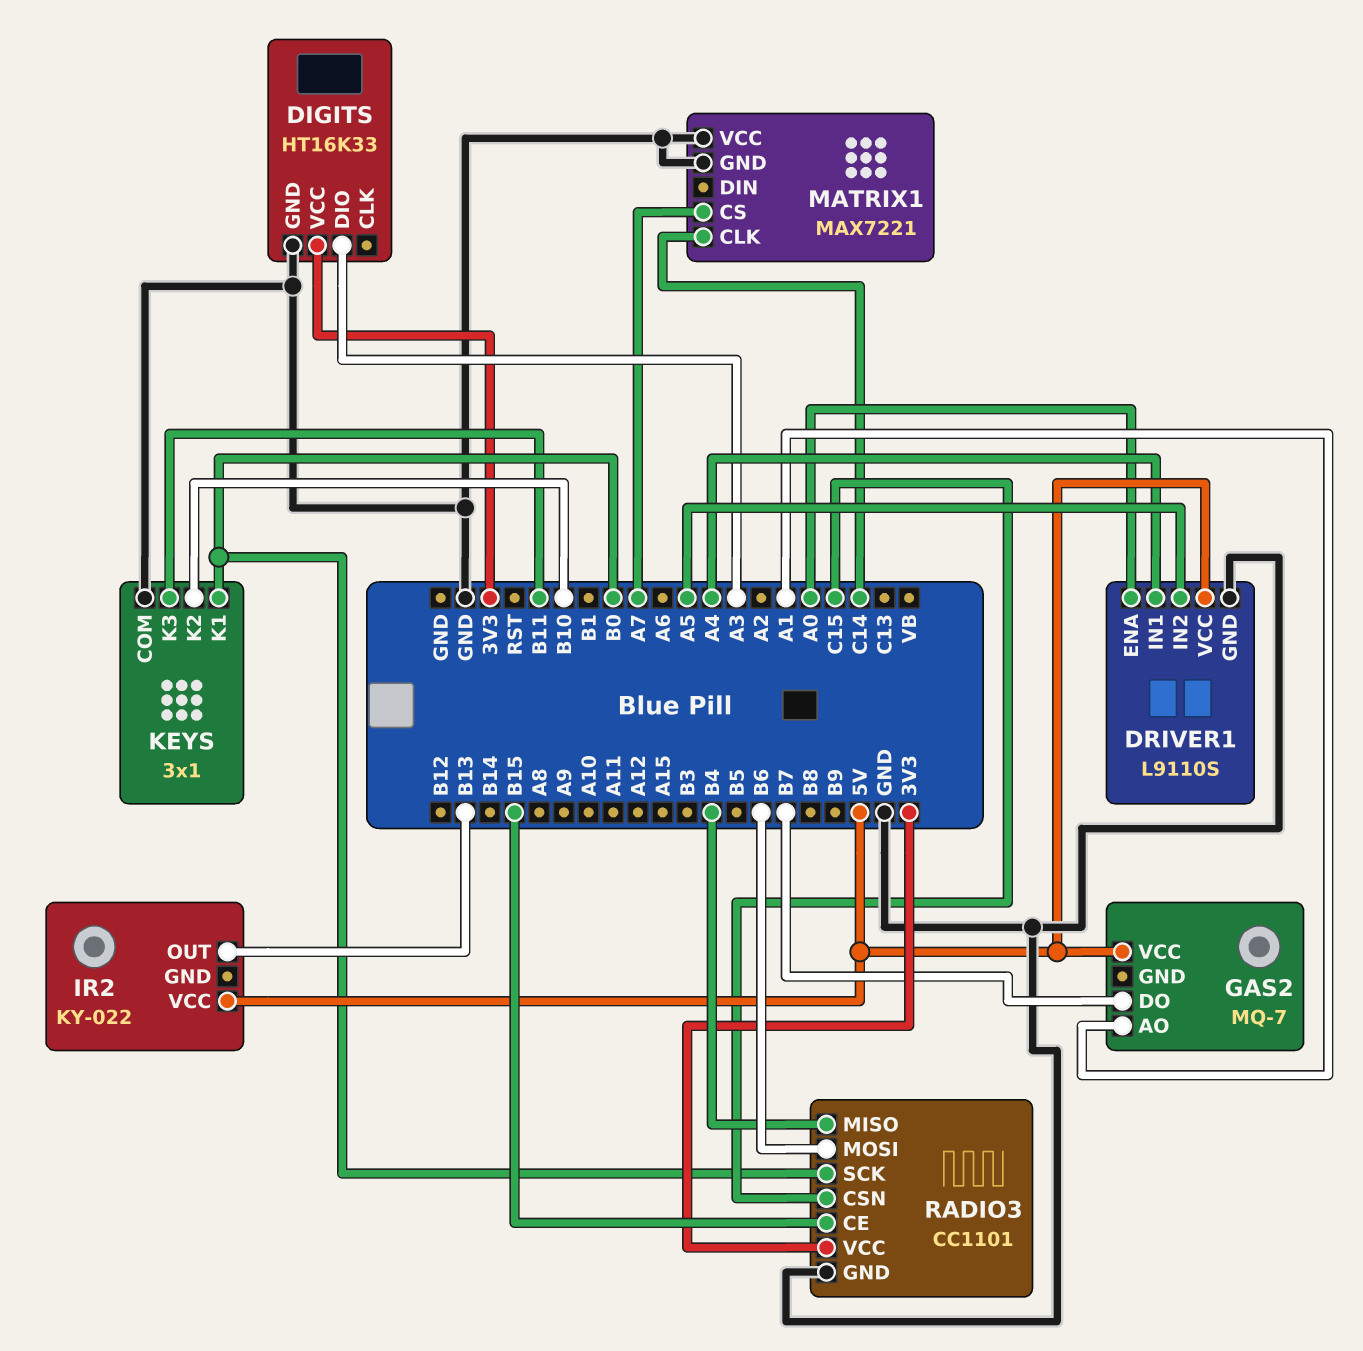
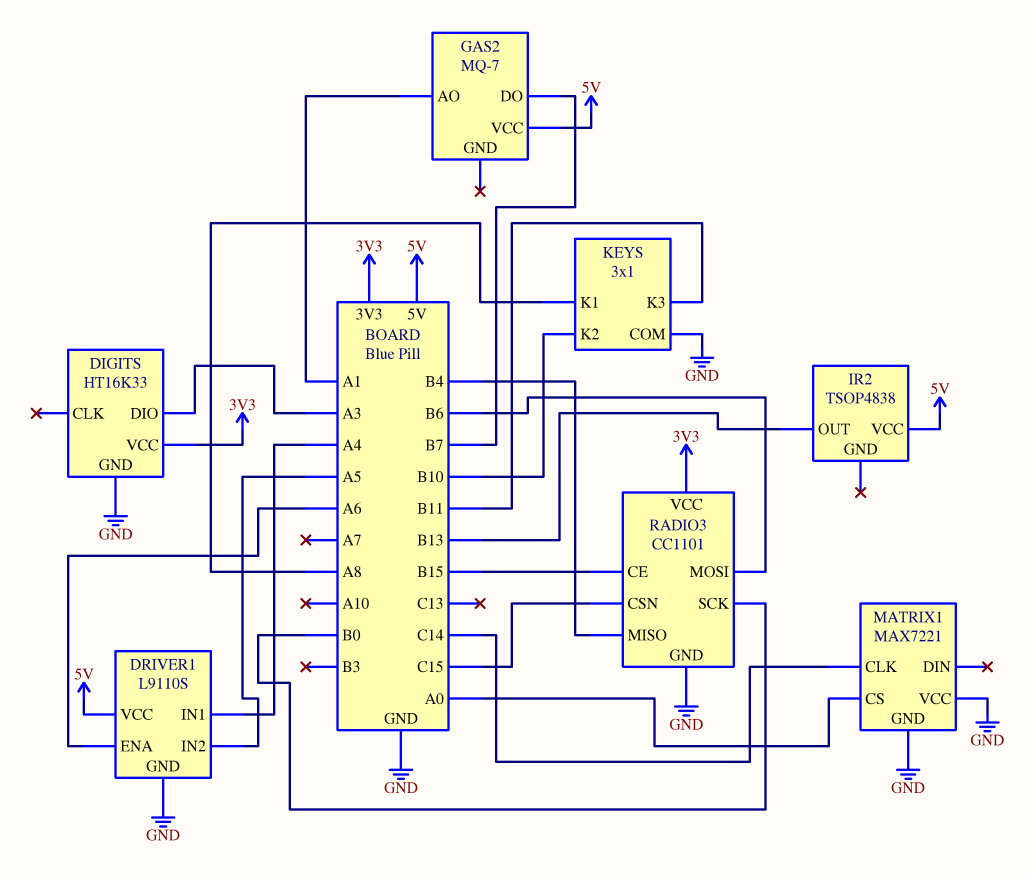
DRIVER1 pin ENA: A0 -> A6
IR2: KY-022 -> TSOP4838
KEYS pin K1: B0 -> A8
MATRIX1 pin CS: A7 -> A0

